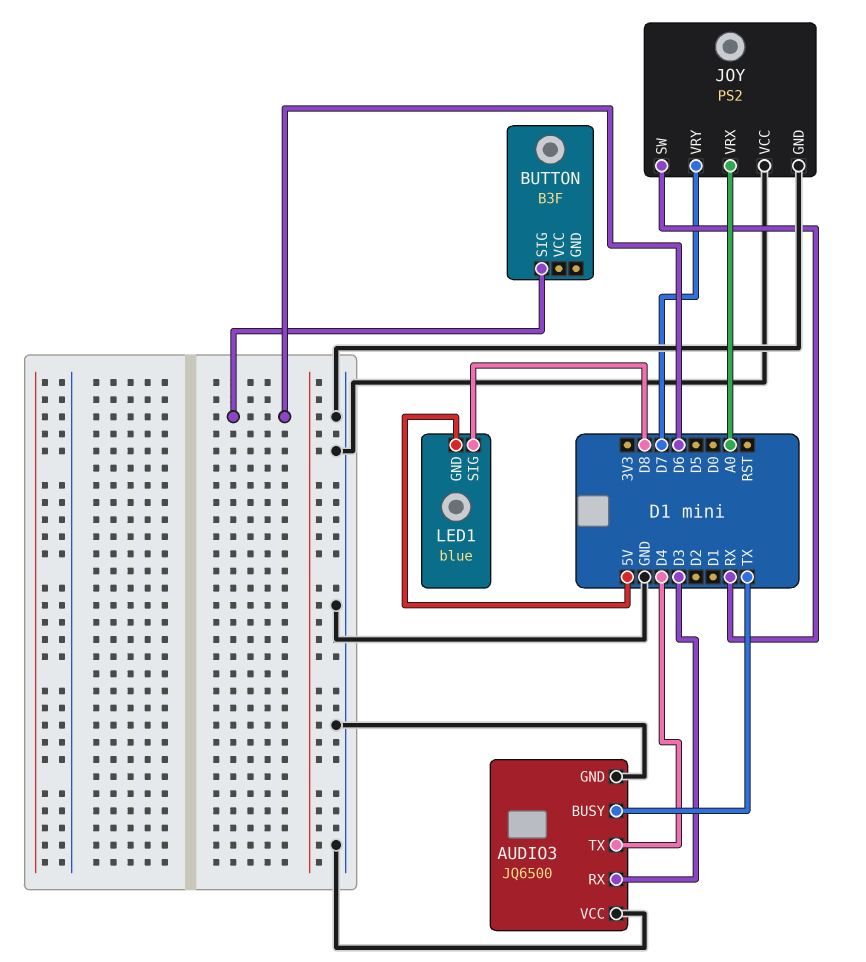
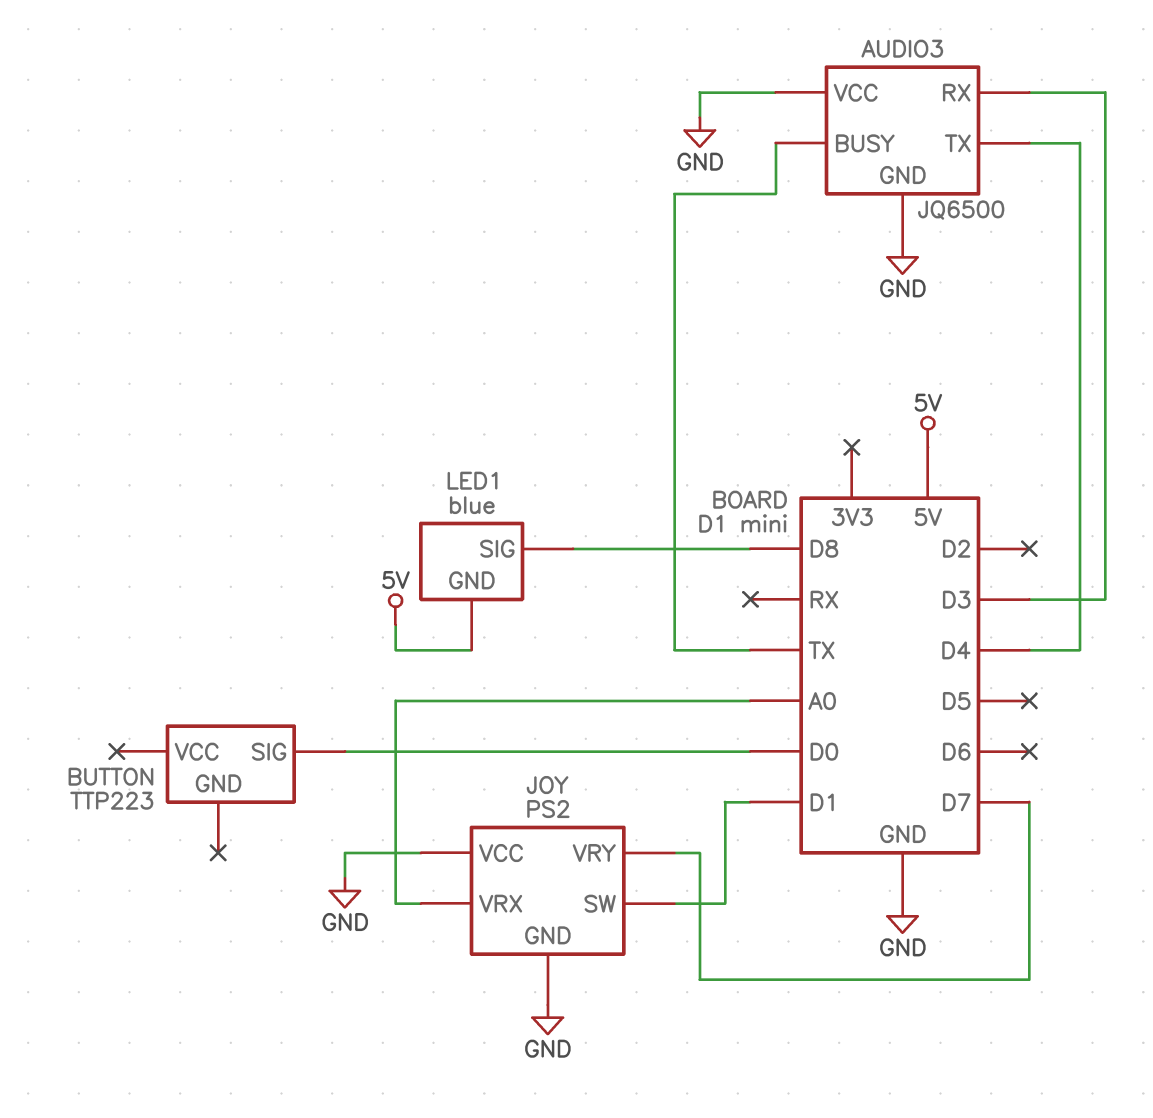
BUTTON: B3F -> TTP223
BUTTON pin SIG: D6 -> D0
JOY pin SW: RX -> D1

